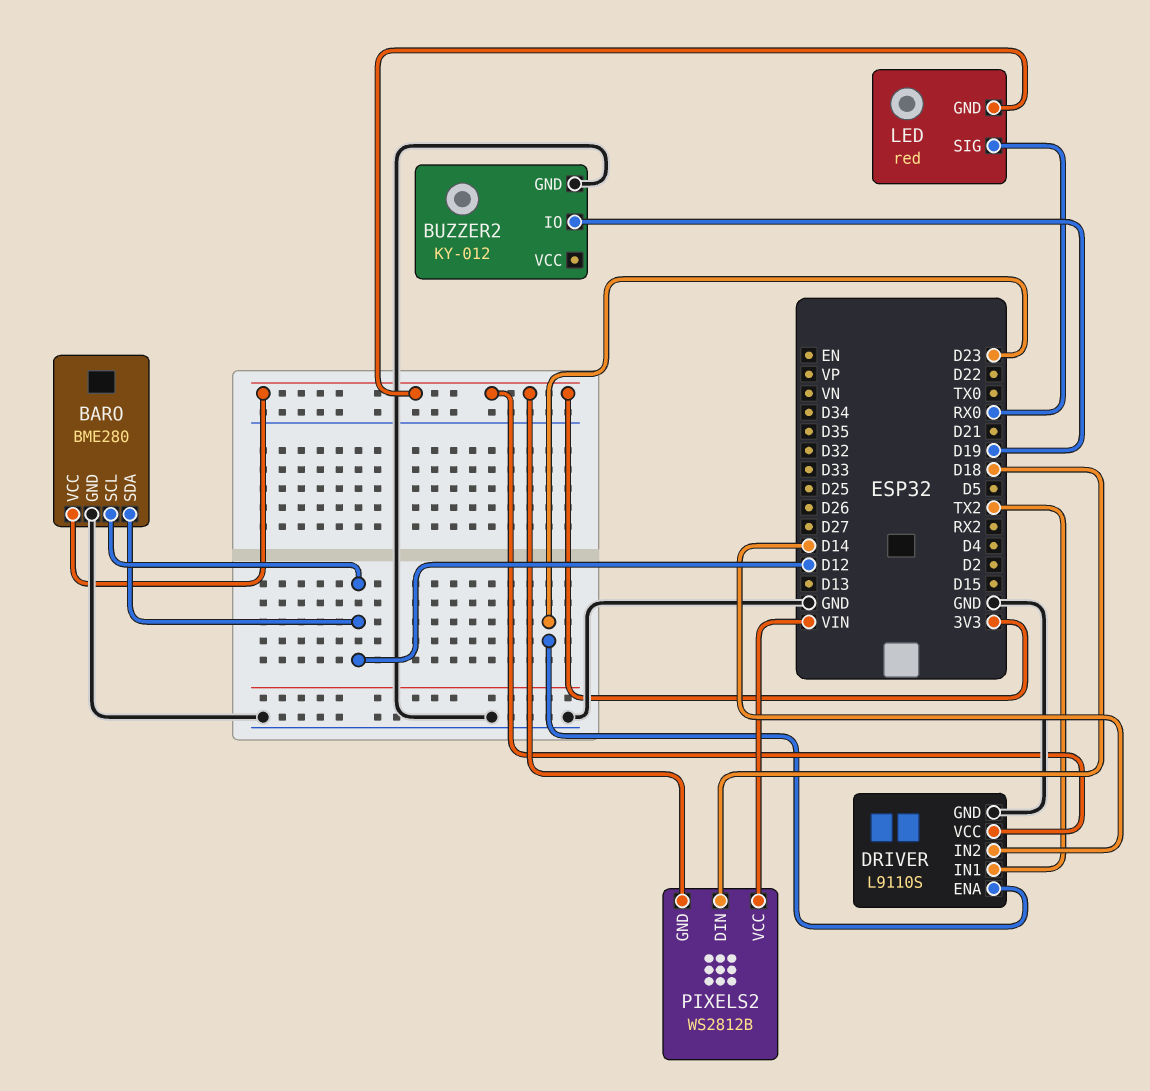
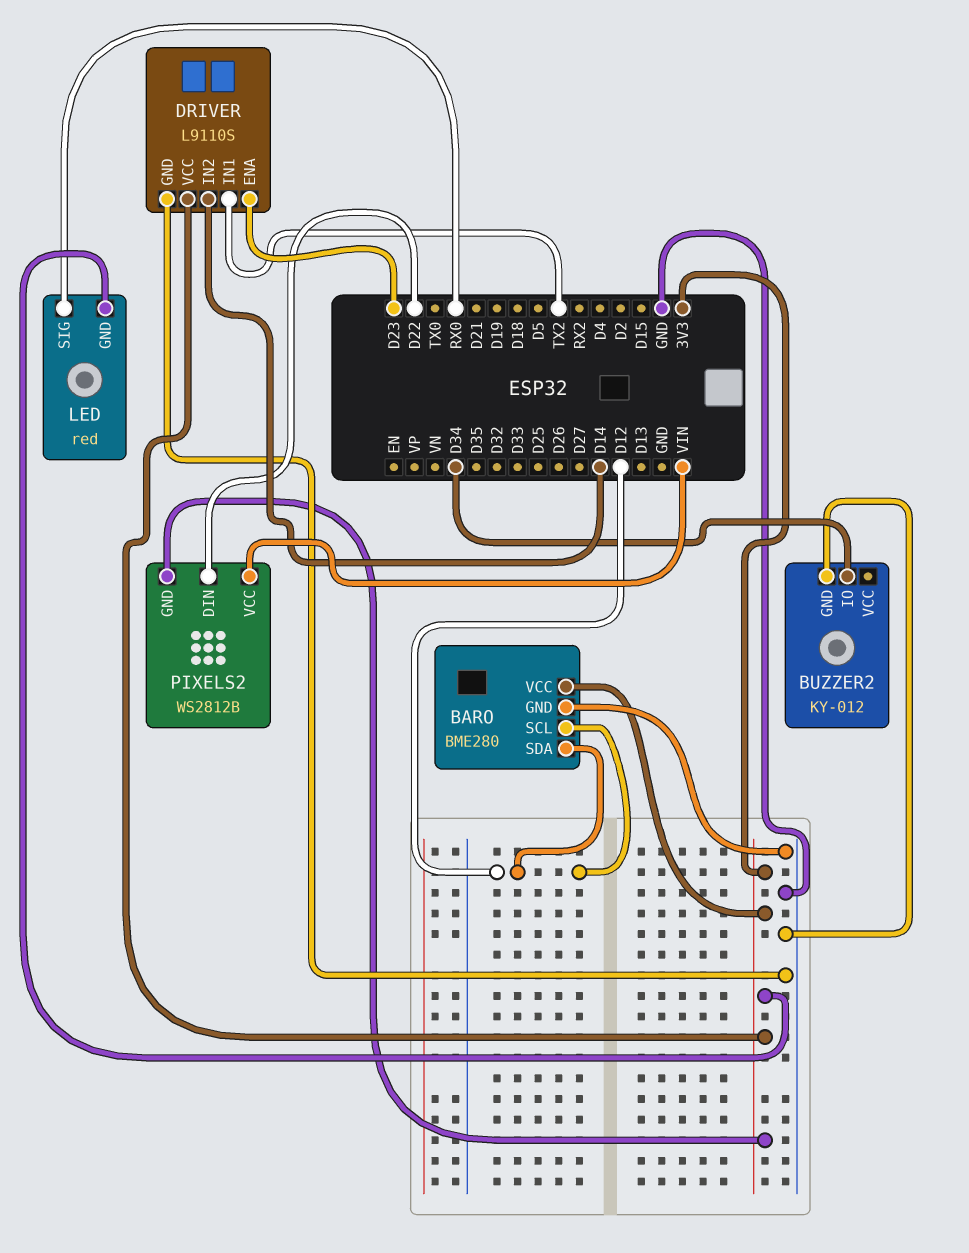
BUZZER2 pin IO: D19 -> D34
PIXELS2 pin DIN: D18 -> D22

